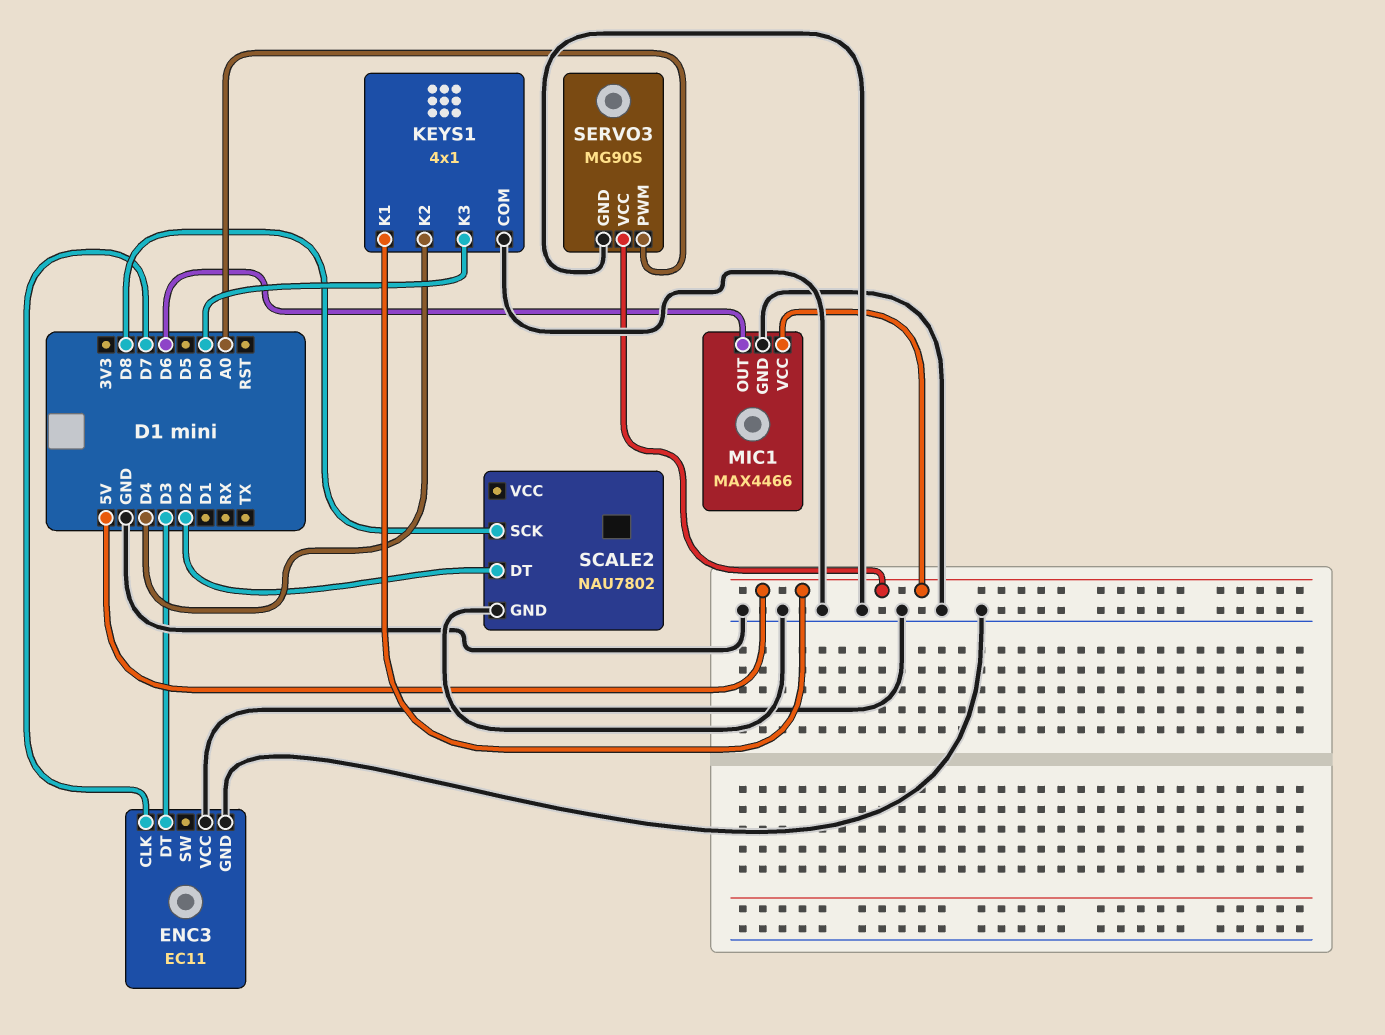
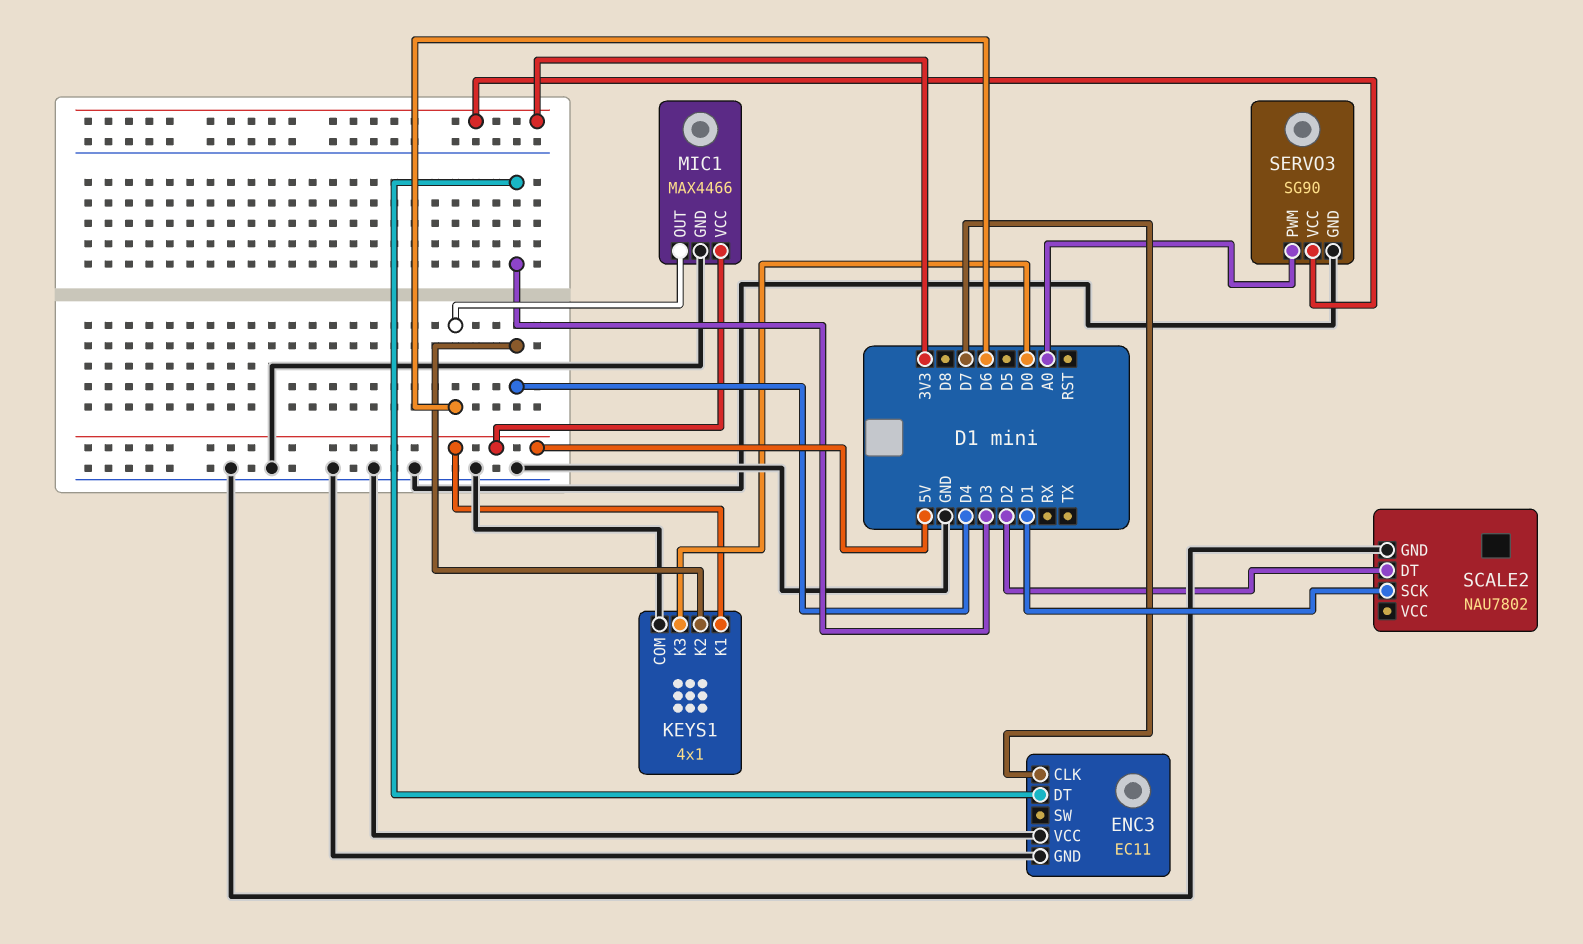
SCALE2 pin SCK: D8 -> D1
SERVO3: MG90S -> SG90
SERVO3 pin VCC: 5V -> 3V3

